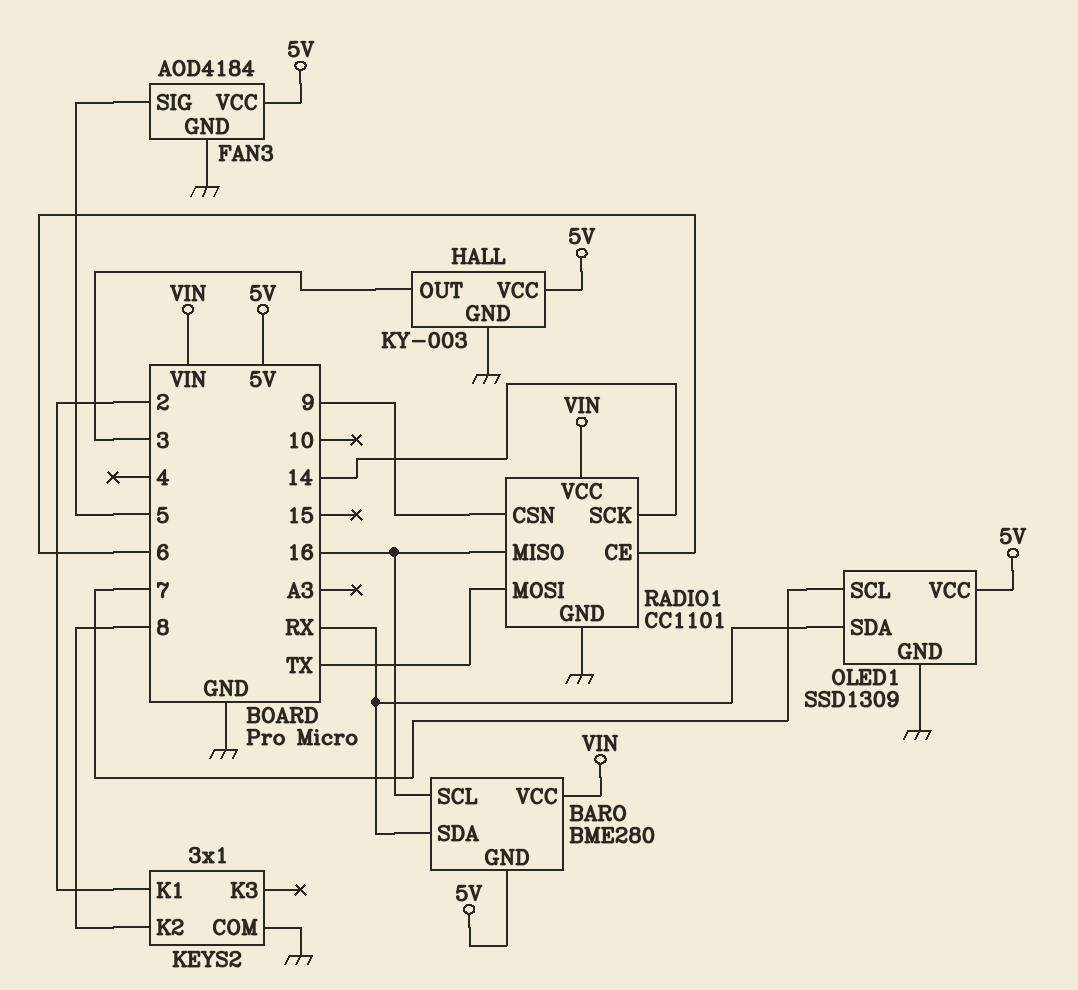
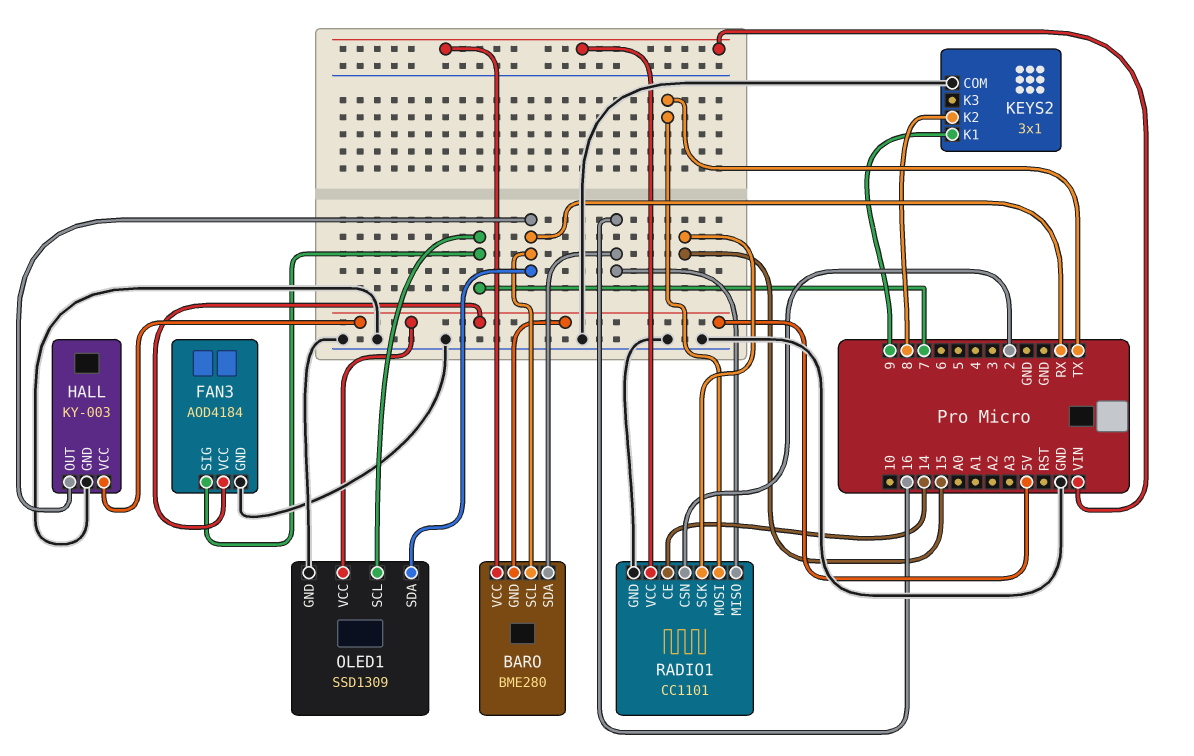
BARO pin SCL: 16 -> RX
BARO pin SDA: RX -> 16
FAN3 pin SIG: 5 -> 7
HALL pin OUT: 3 -> RX
KEYS2 pin K1: 2 -> 9
RADIO1 pin CE: 6 -> 14
RADIO1 pin CSN: 9 -> 2
RADIO1 pin SCK: 14 -> 15

